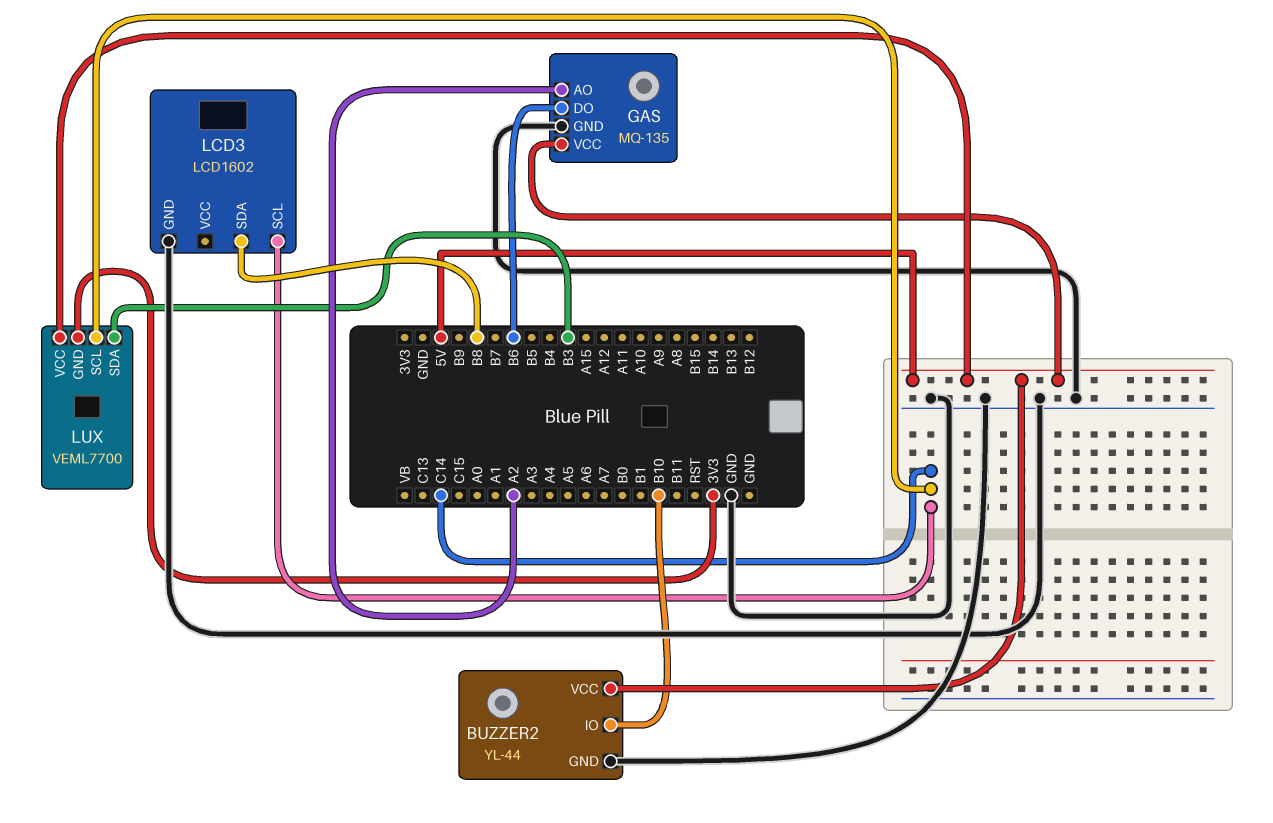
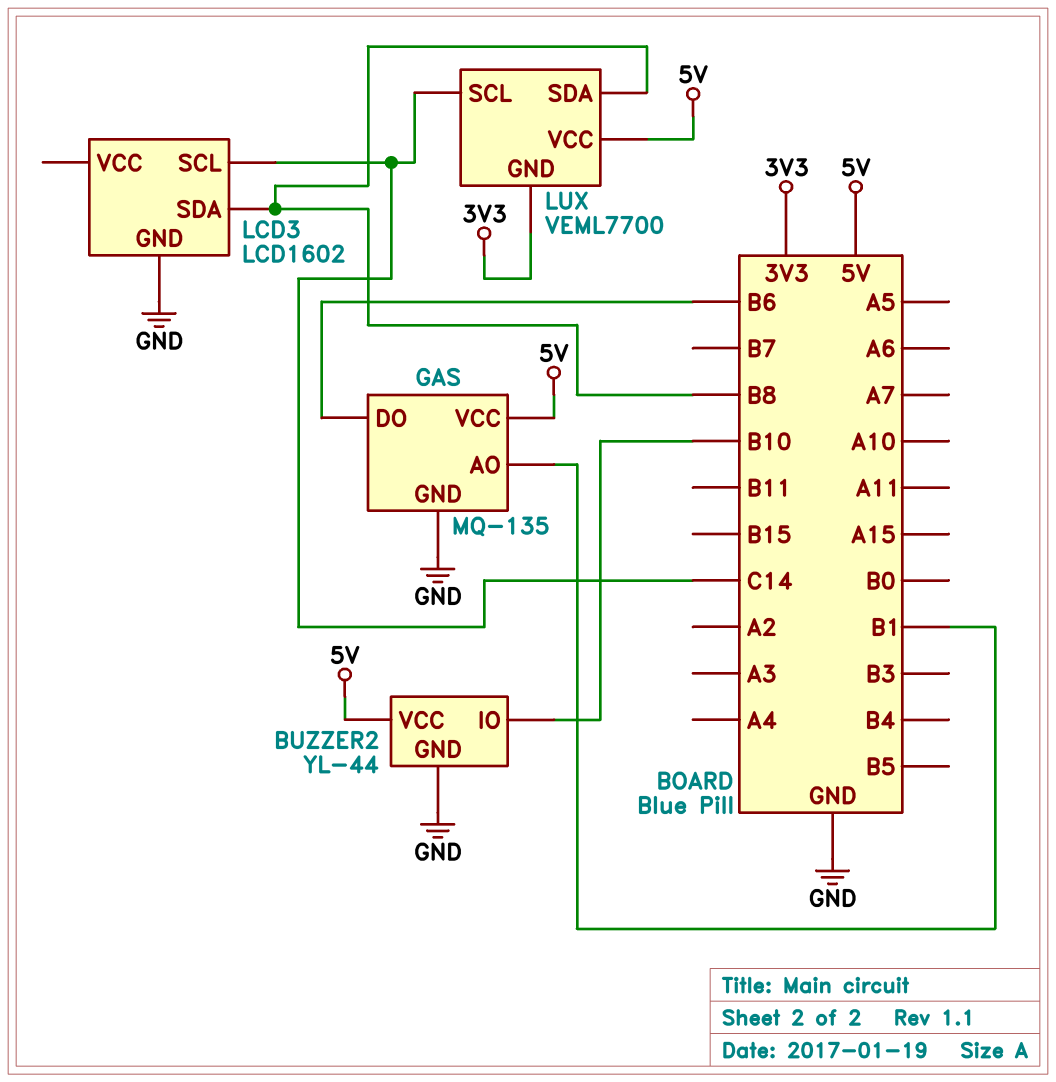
GAS pin AO: A2 -> B1
LUX pin SDA: B3 -> B8

